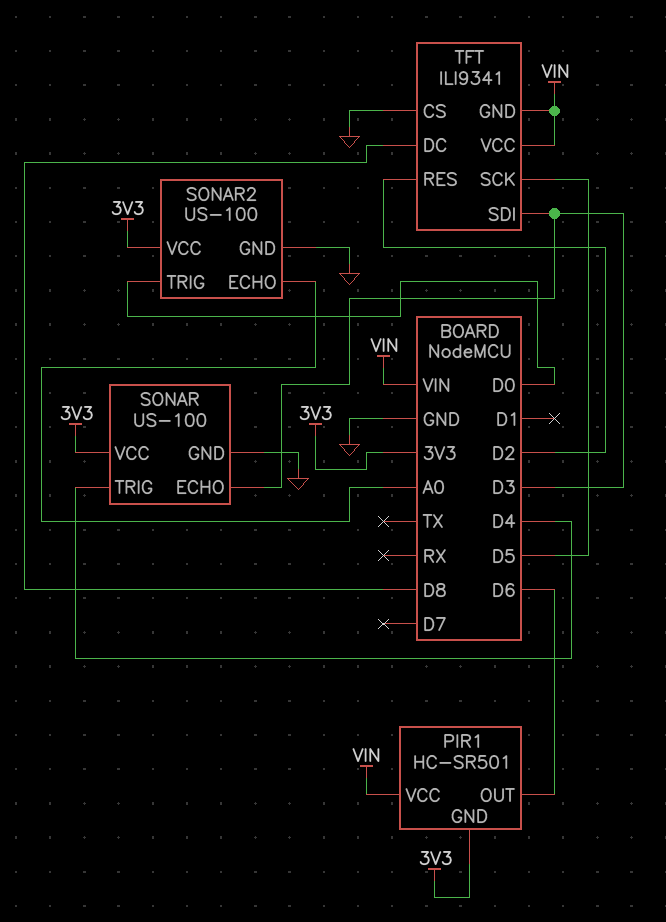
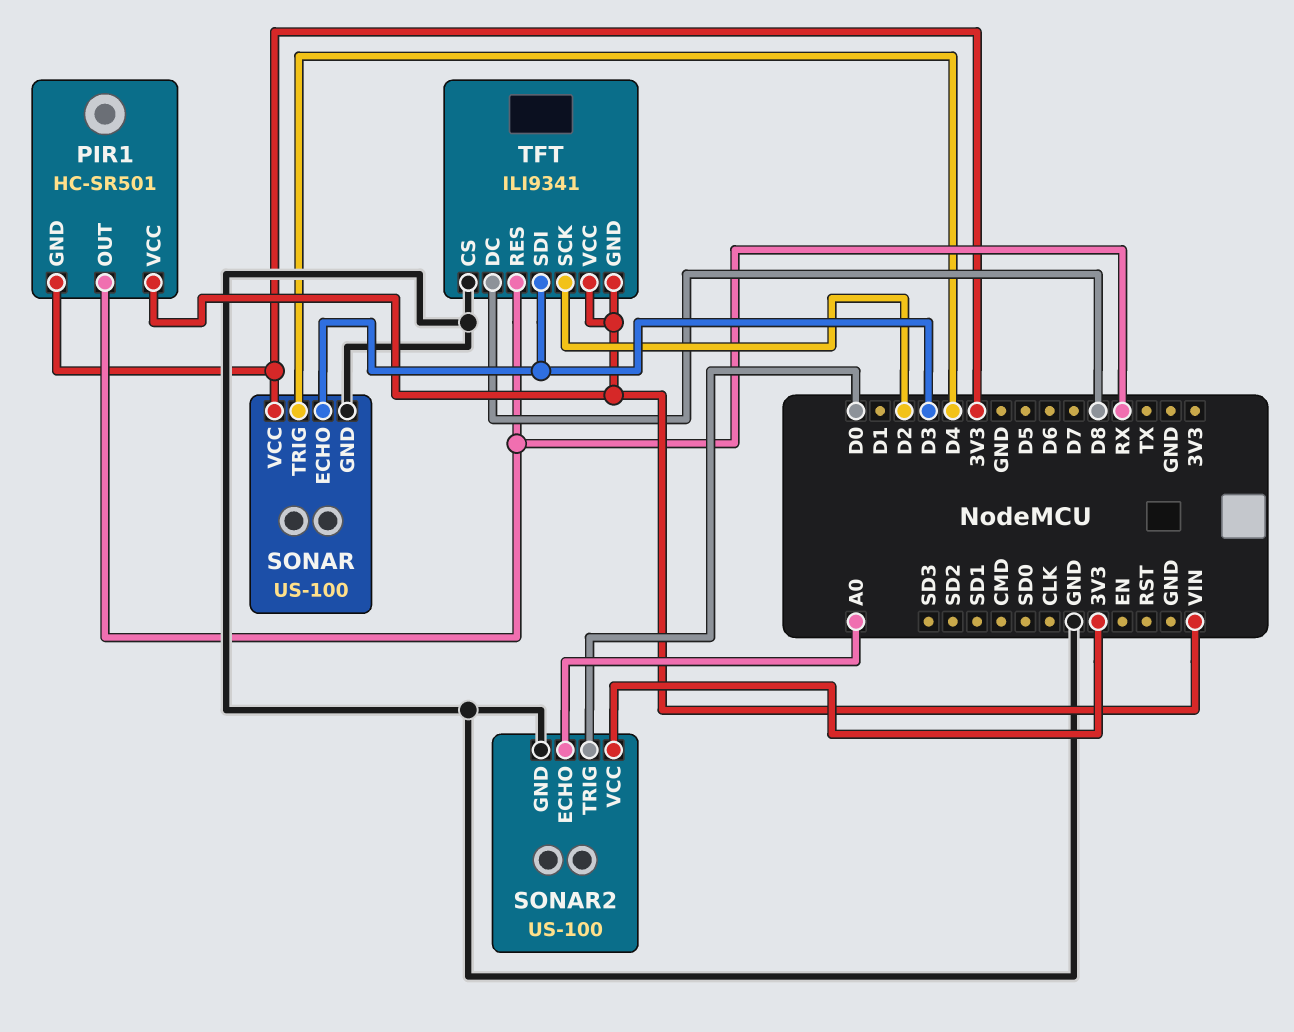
PIR1 pin OUT: D6 -> RX
TFT pin RES: D2 -> RX
TFT pin SCK: D5 -> D2

